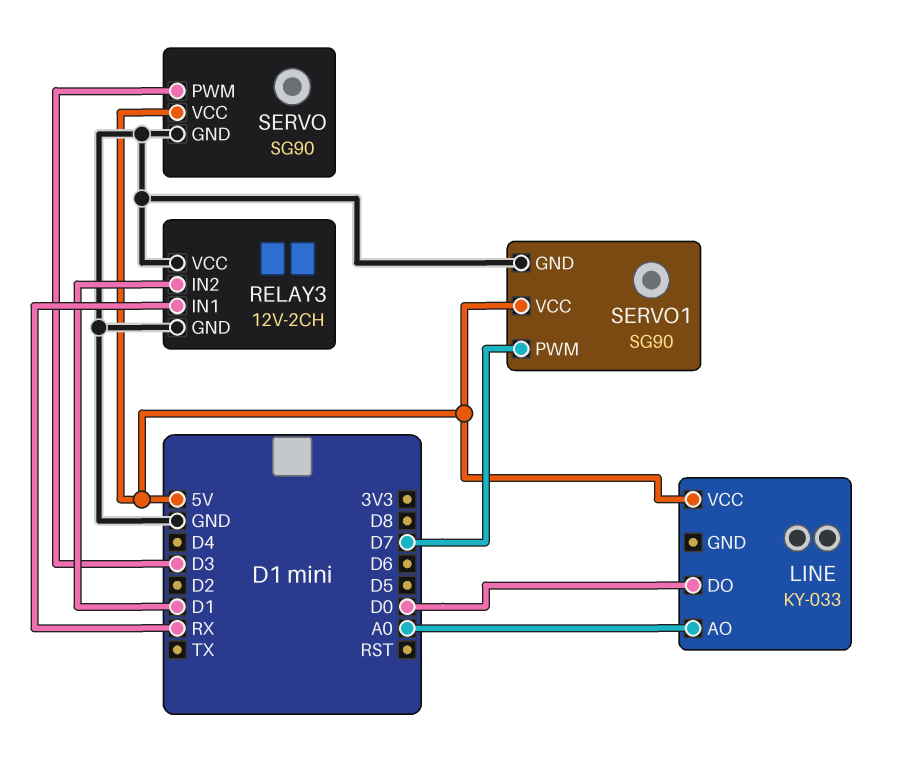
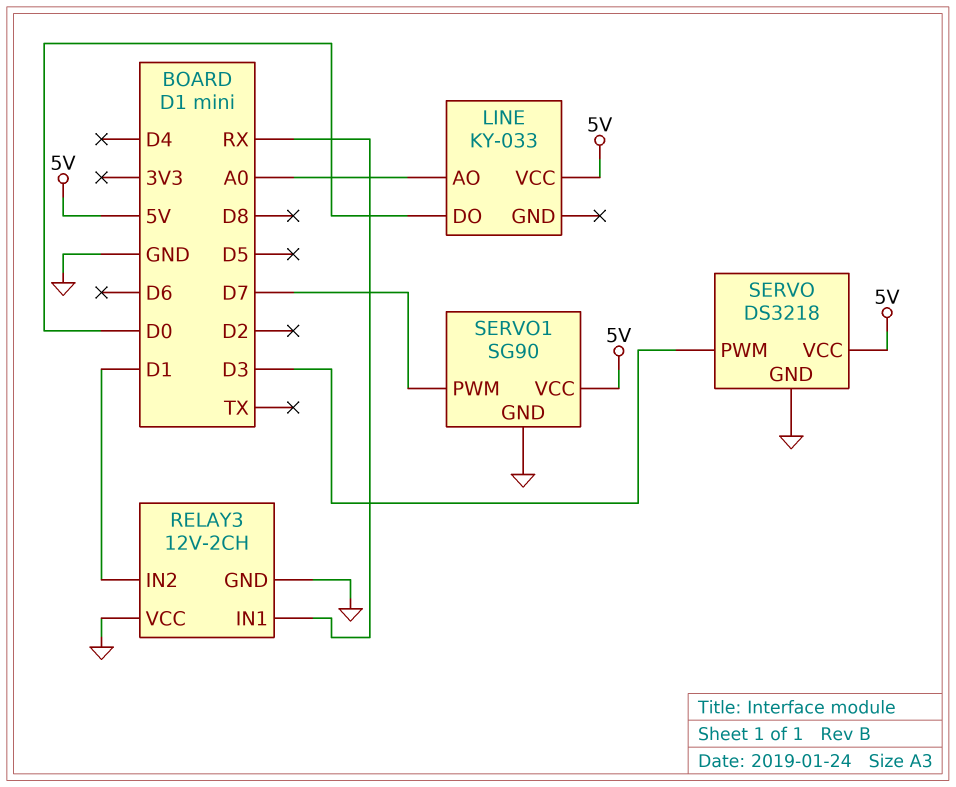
SERVO: SG90 -> DS3218

